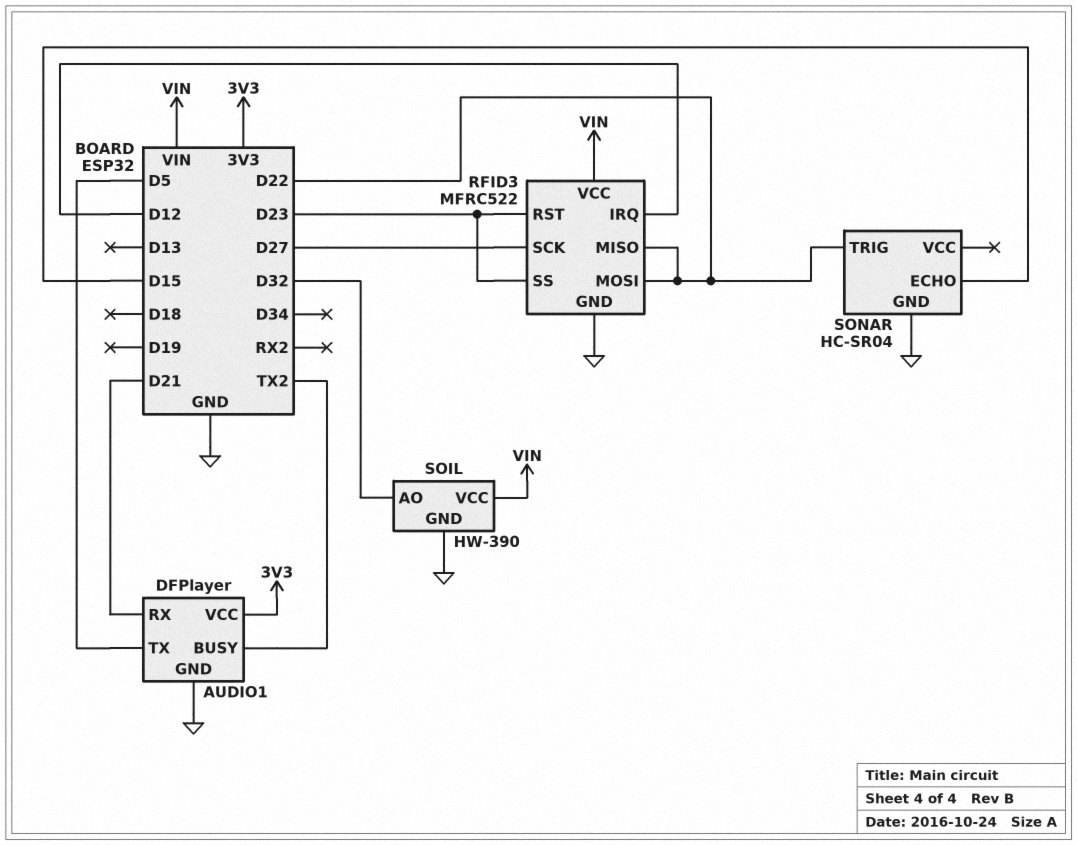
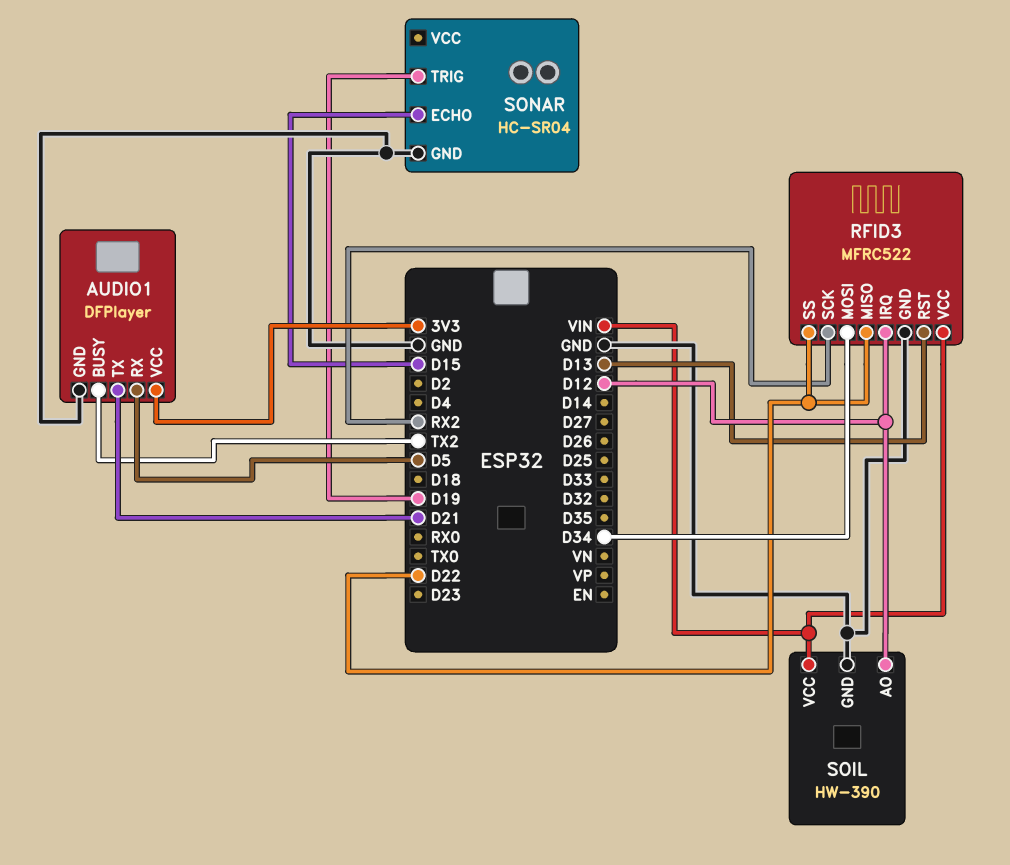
AUDIO1 pin RX: D21 -> D5
AUDIO1 pin TX: D5 -> D21
RFID3 pin MOSI: D22 -> D34
RFID3 pin RST: D23 -> D13
RFID3 pin SCK: D27 -> RX2
RFID3 pin SS: D23 -> D22
SOIL pin AO: D32 -> D12
SONAR pin TRIG: D22 -> D19

